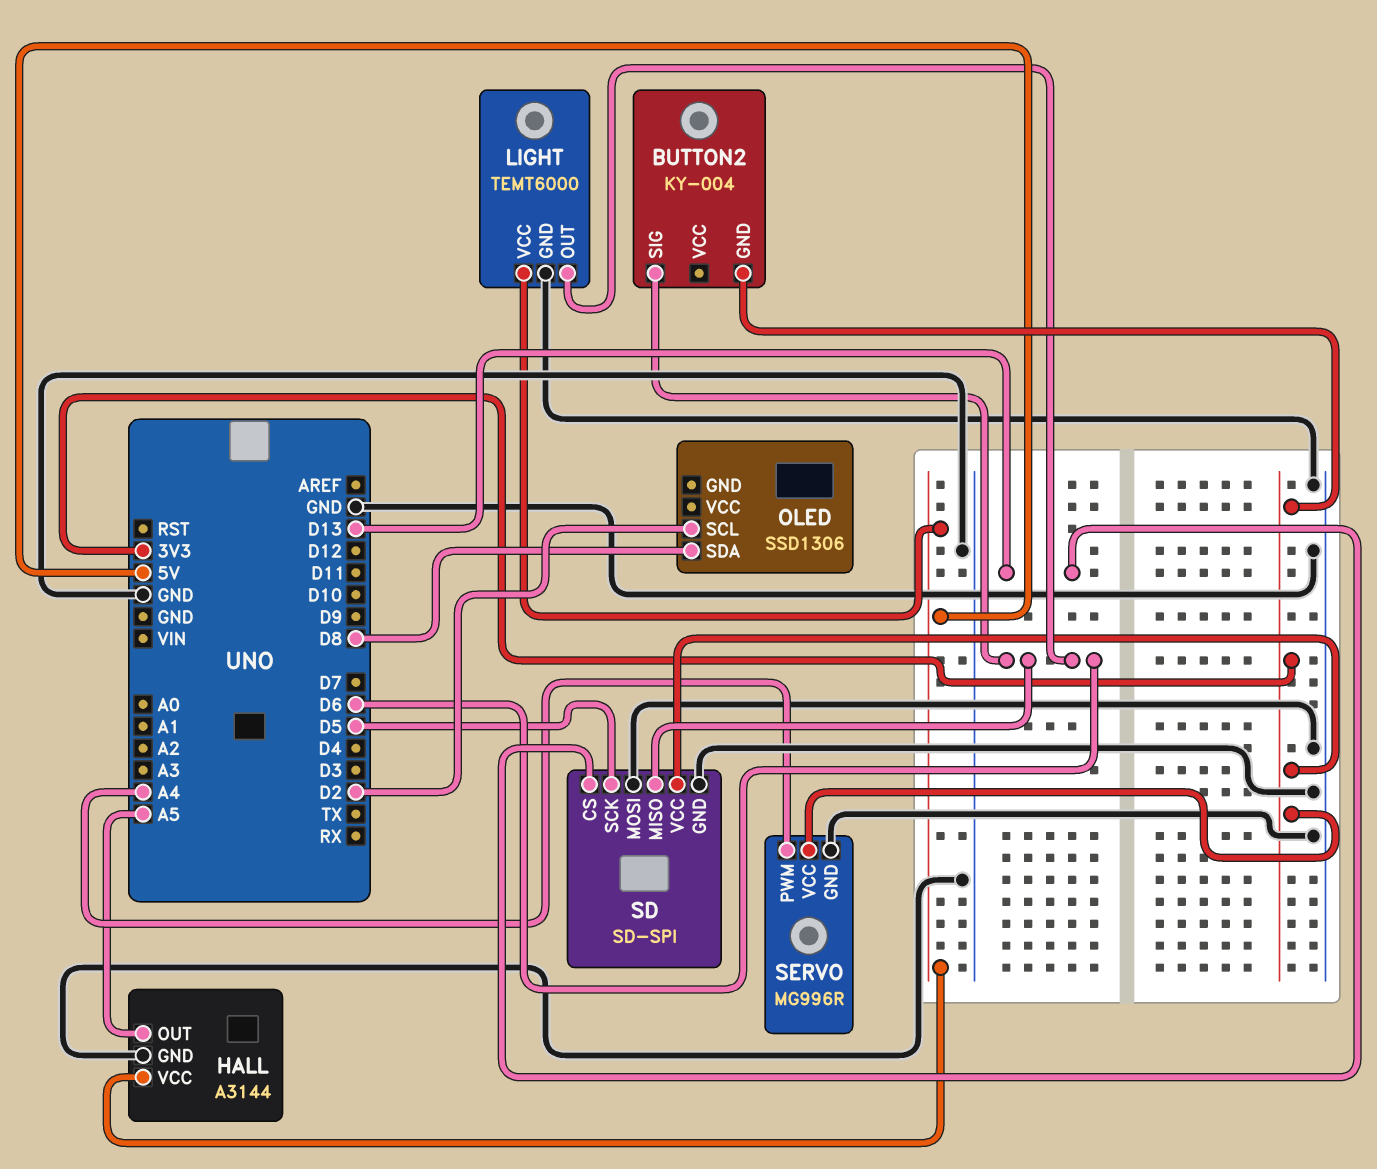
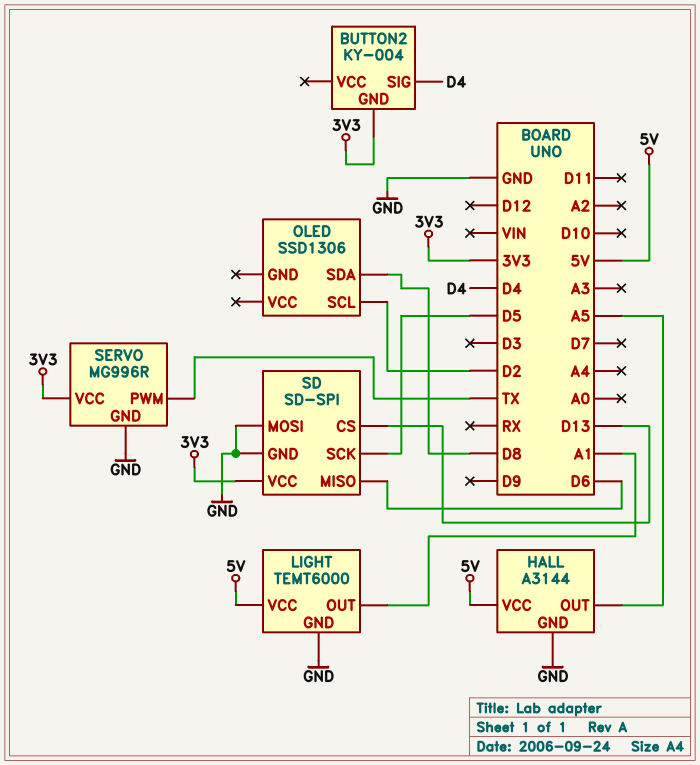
BUTTON2 pin SIG: D6 -> D4
LIGHT pin OUT: D6 -> A1
SERVO pin PWM: A4 -> TX

